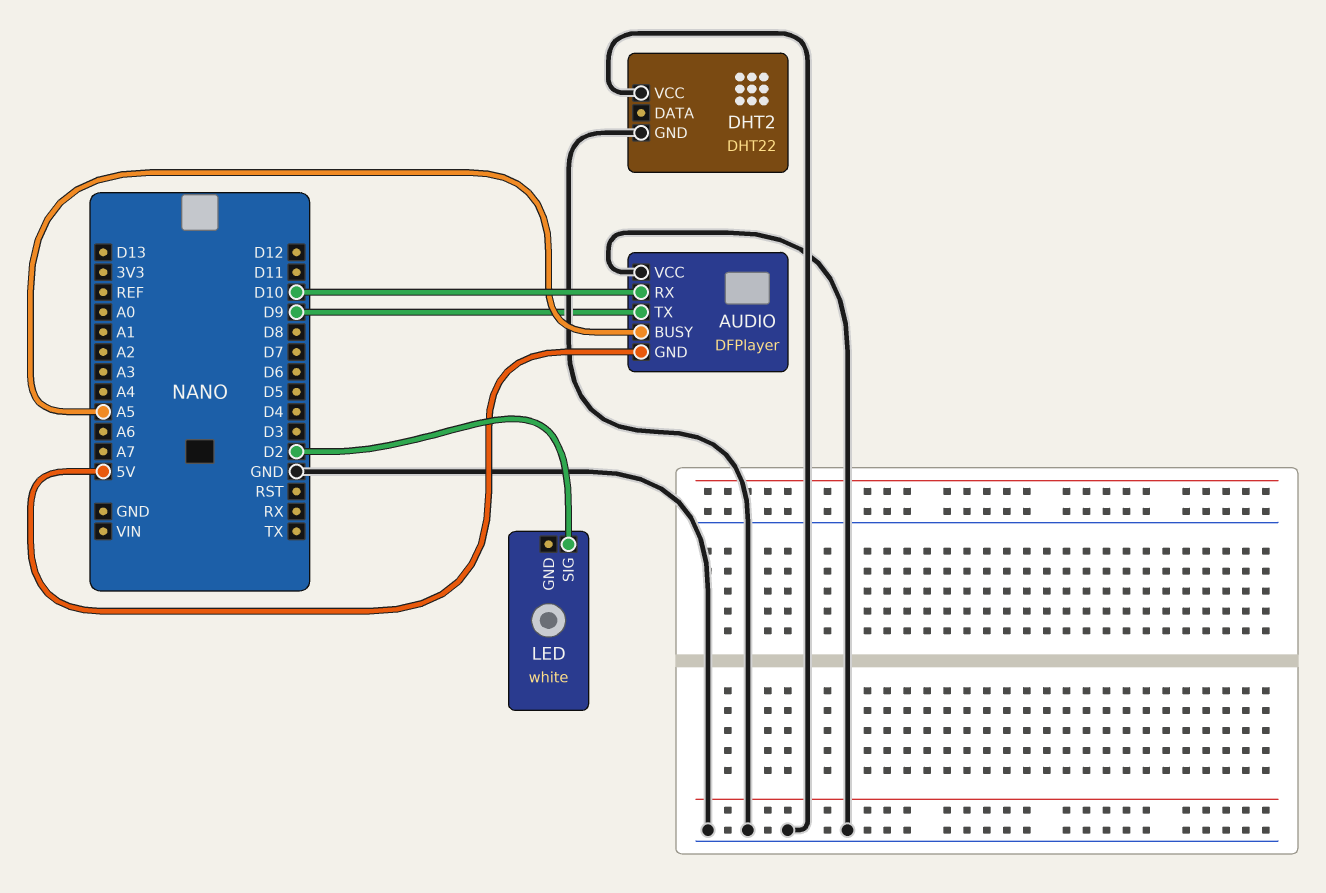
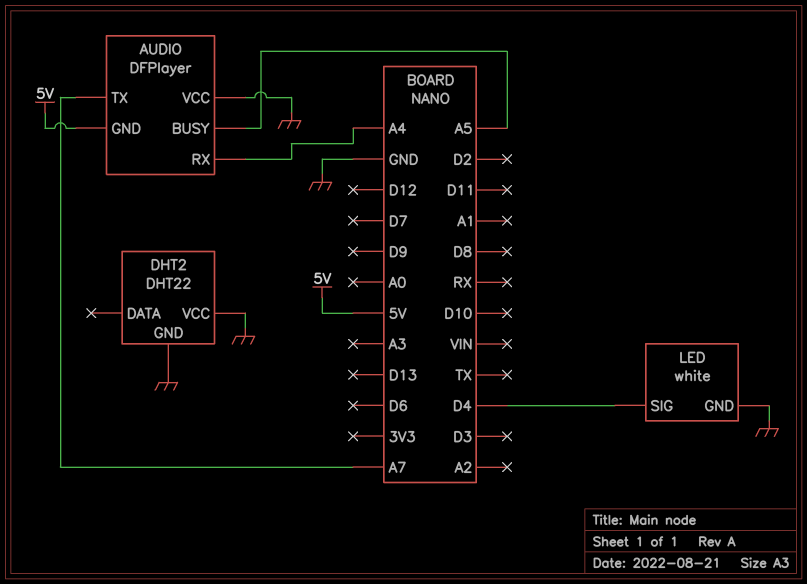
AUDIO pin RX: D10 -> A4
AUDIO pin TX: D9 -> A7
LED pin GND: none -> GND
LED pin SIG: D2 -> D4

